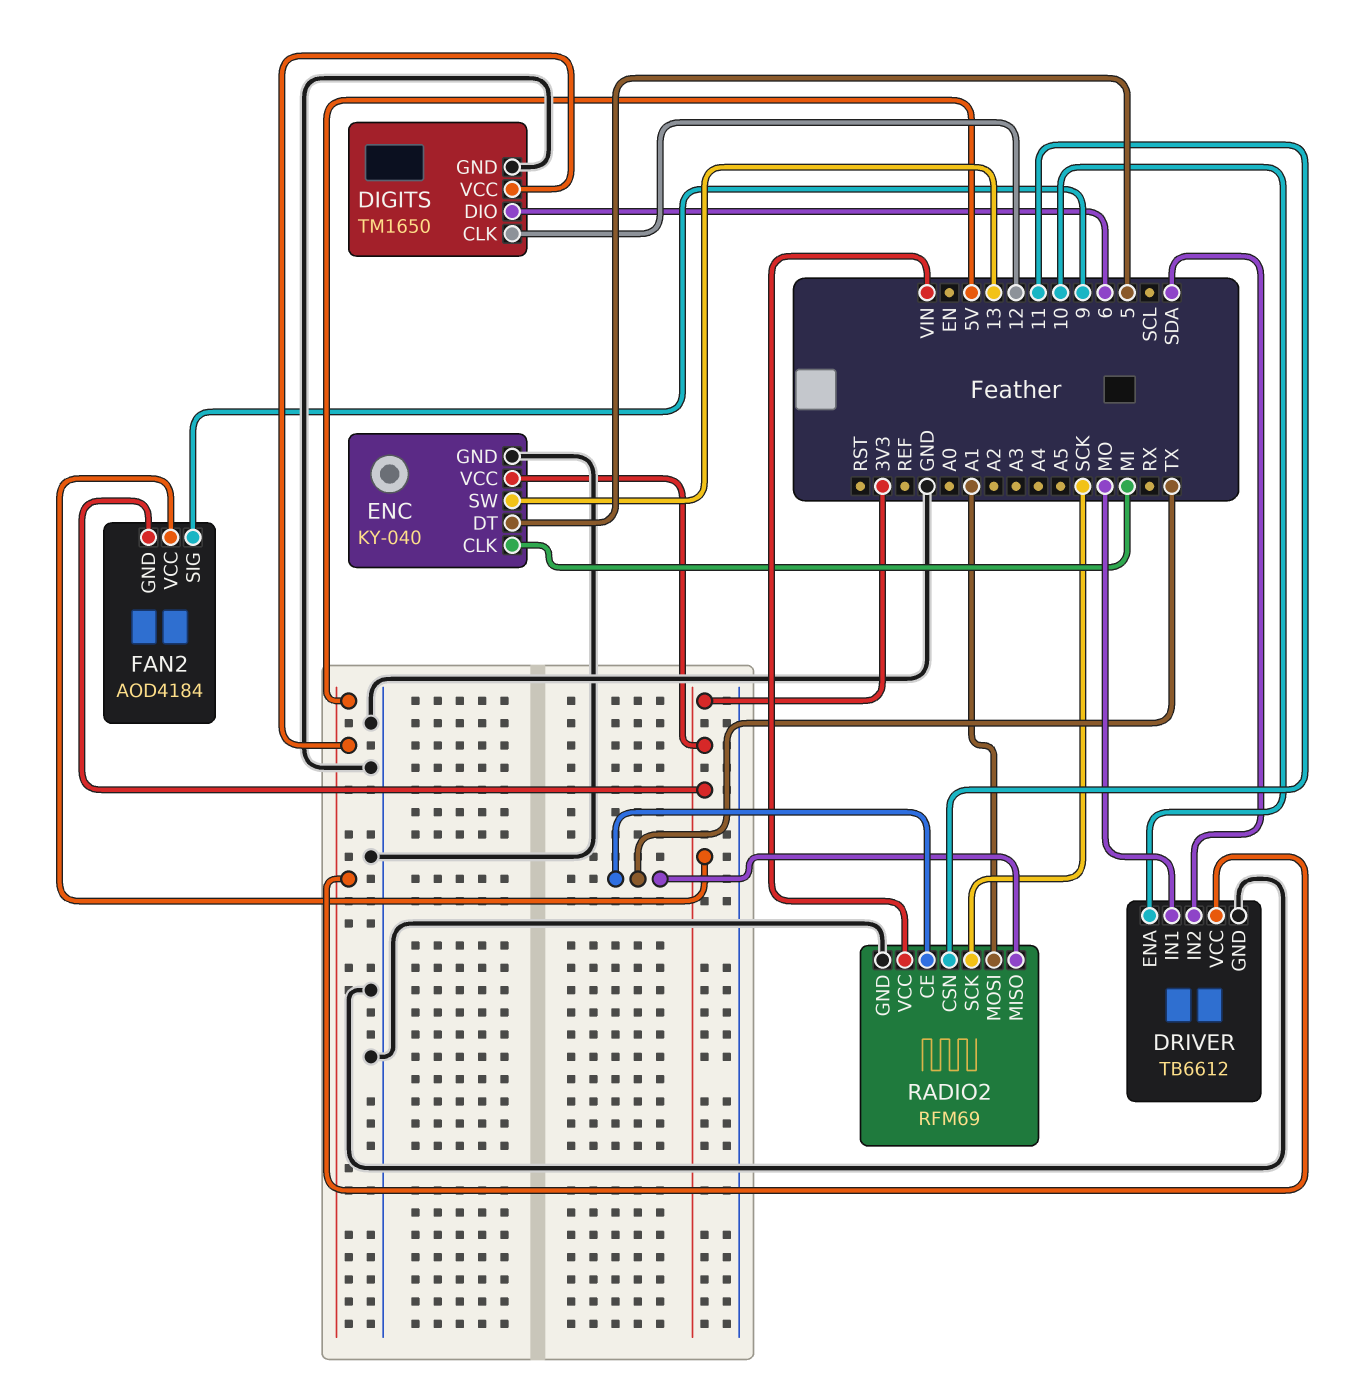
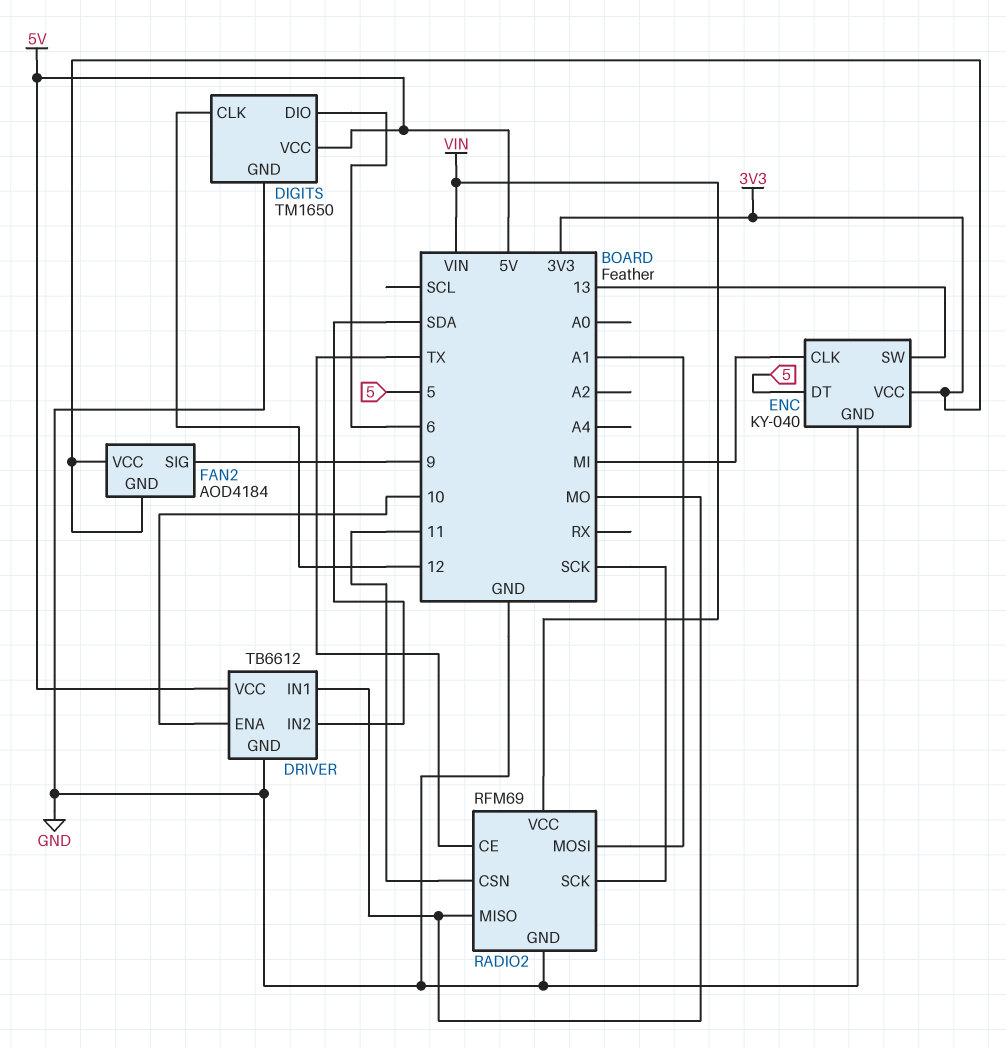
RADIO2 pin MISO: TX -> MO

